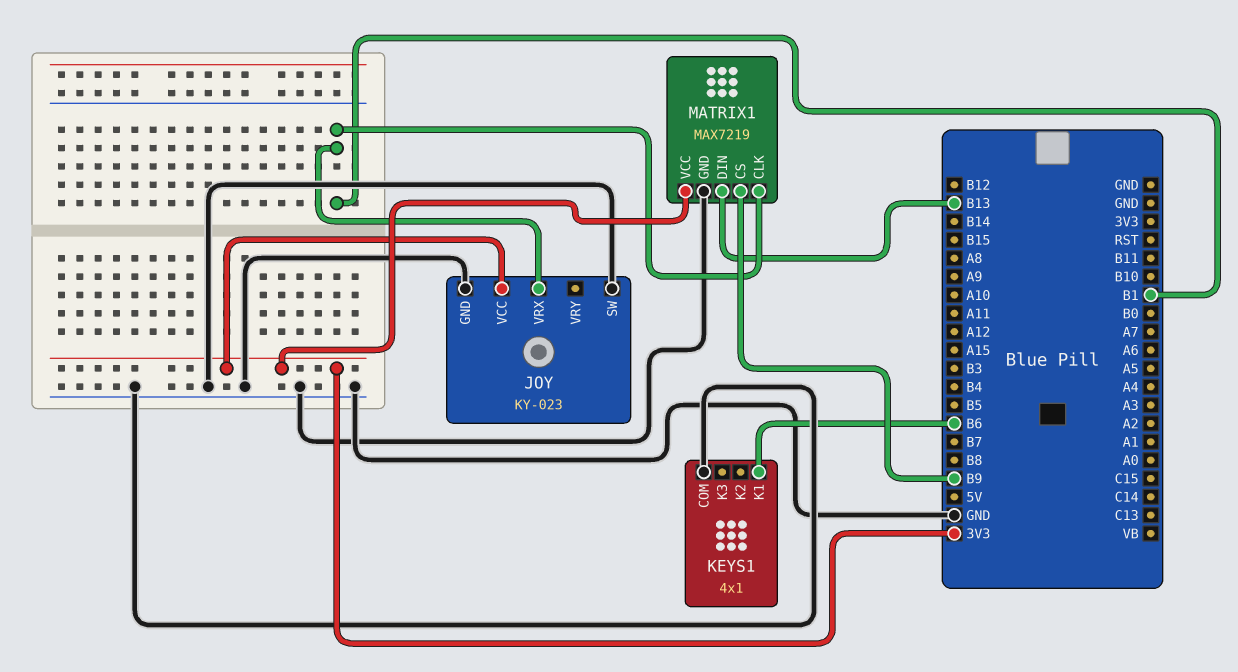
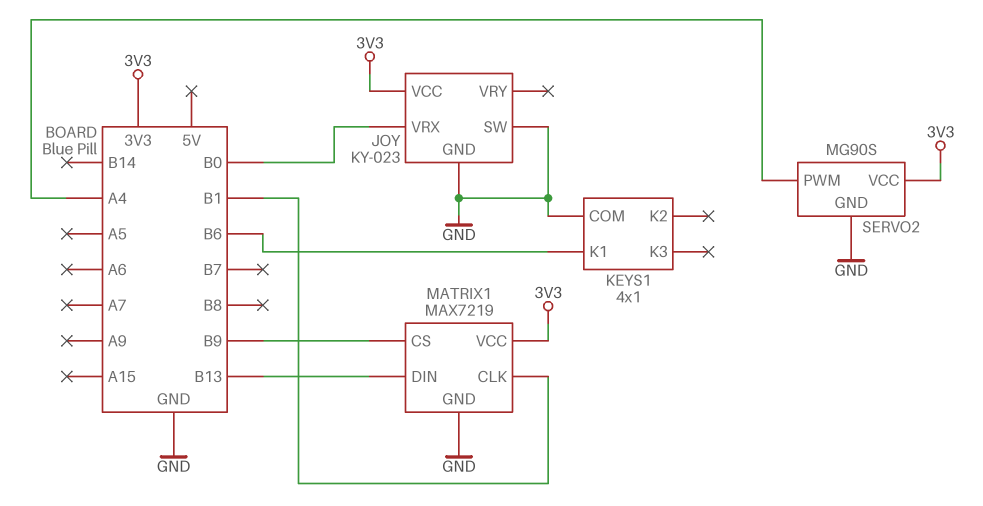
JOY pin VRX: B1 -> B0
SERVO2: none -> MG90S
SERVO2 pin GND: none -> GND
SERVO2 pin PWM: none -> A4
SERVO2 pin VCC: none -> 3V3

